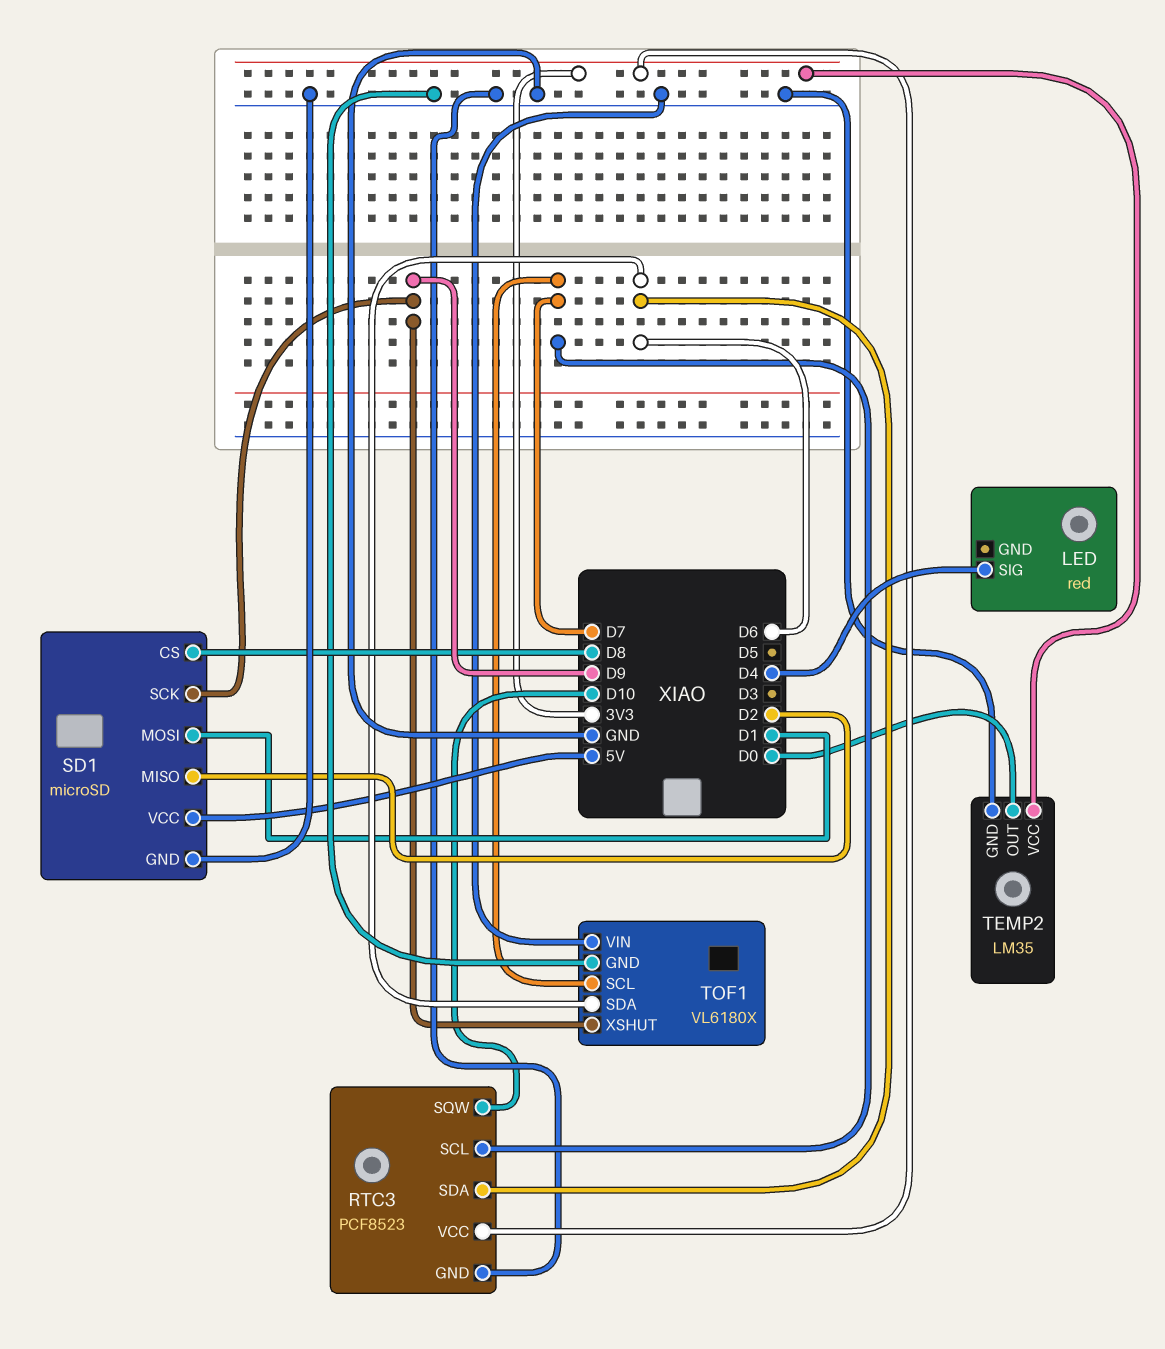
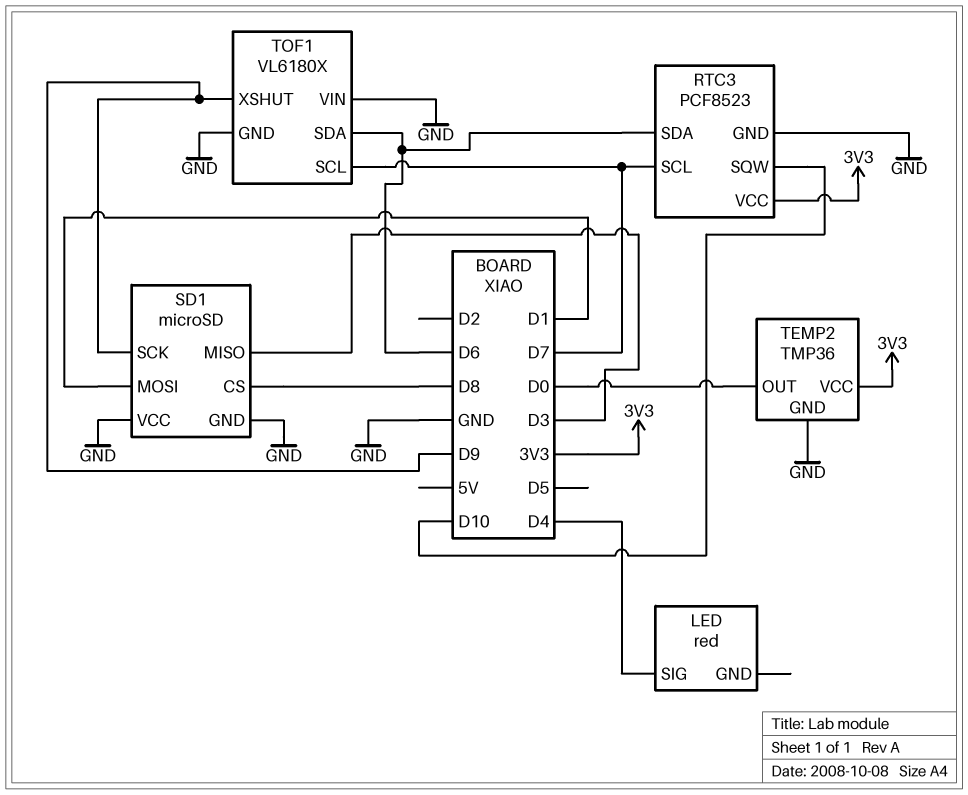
SD1 pin MISO: D2 -> D3
SD1 pin VCC: 5V -> GND
TEMP2: LM35 -> TMP36

